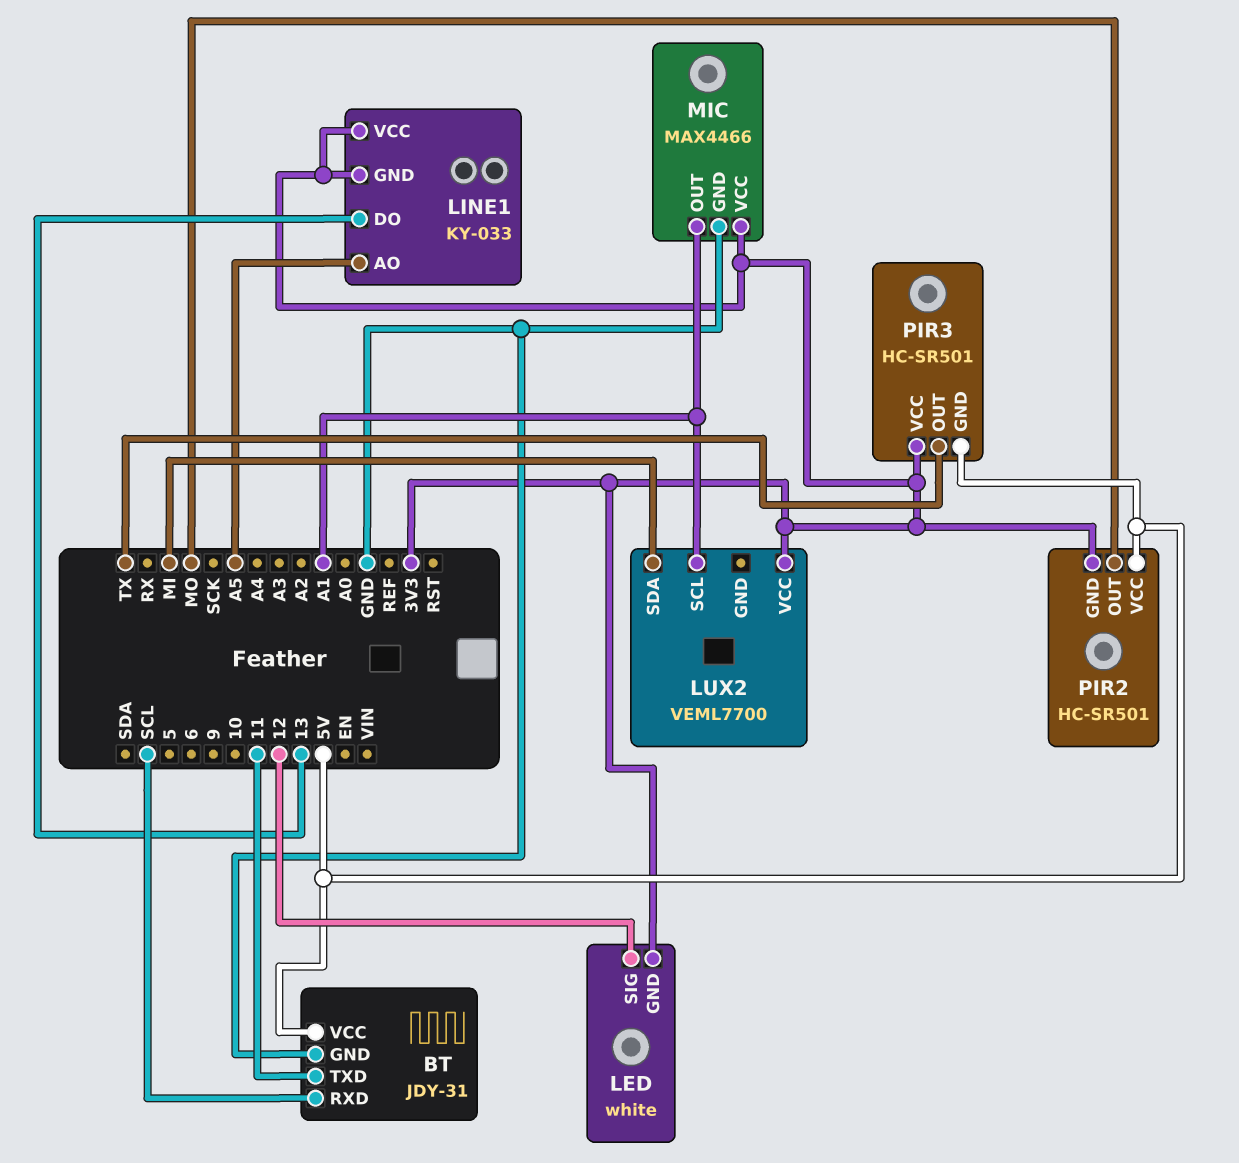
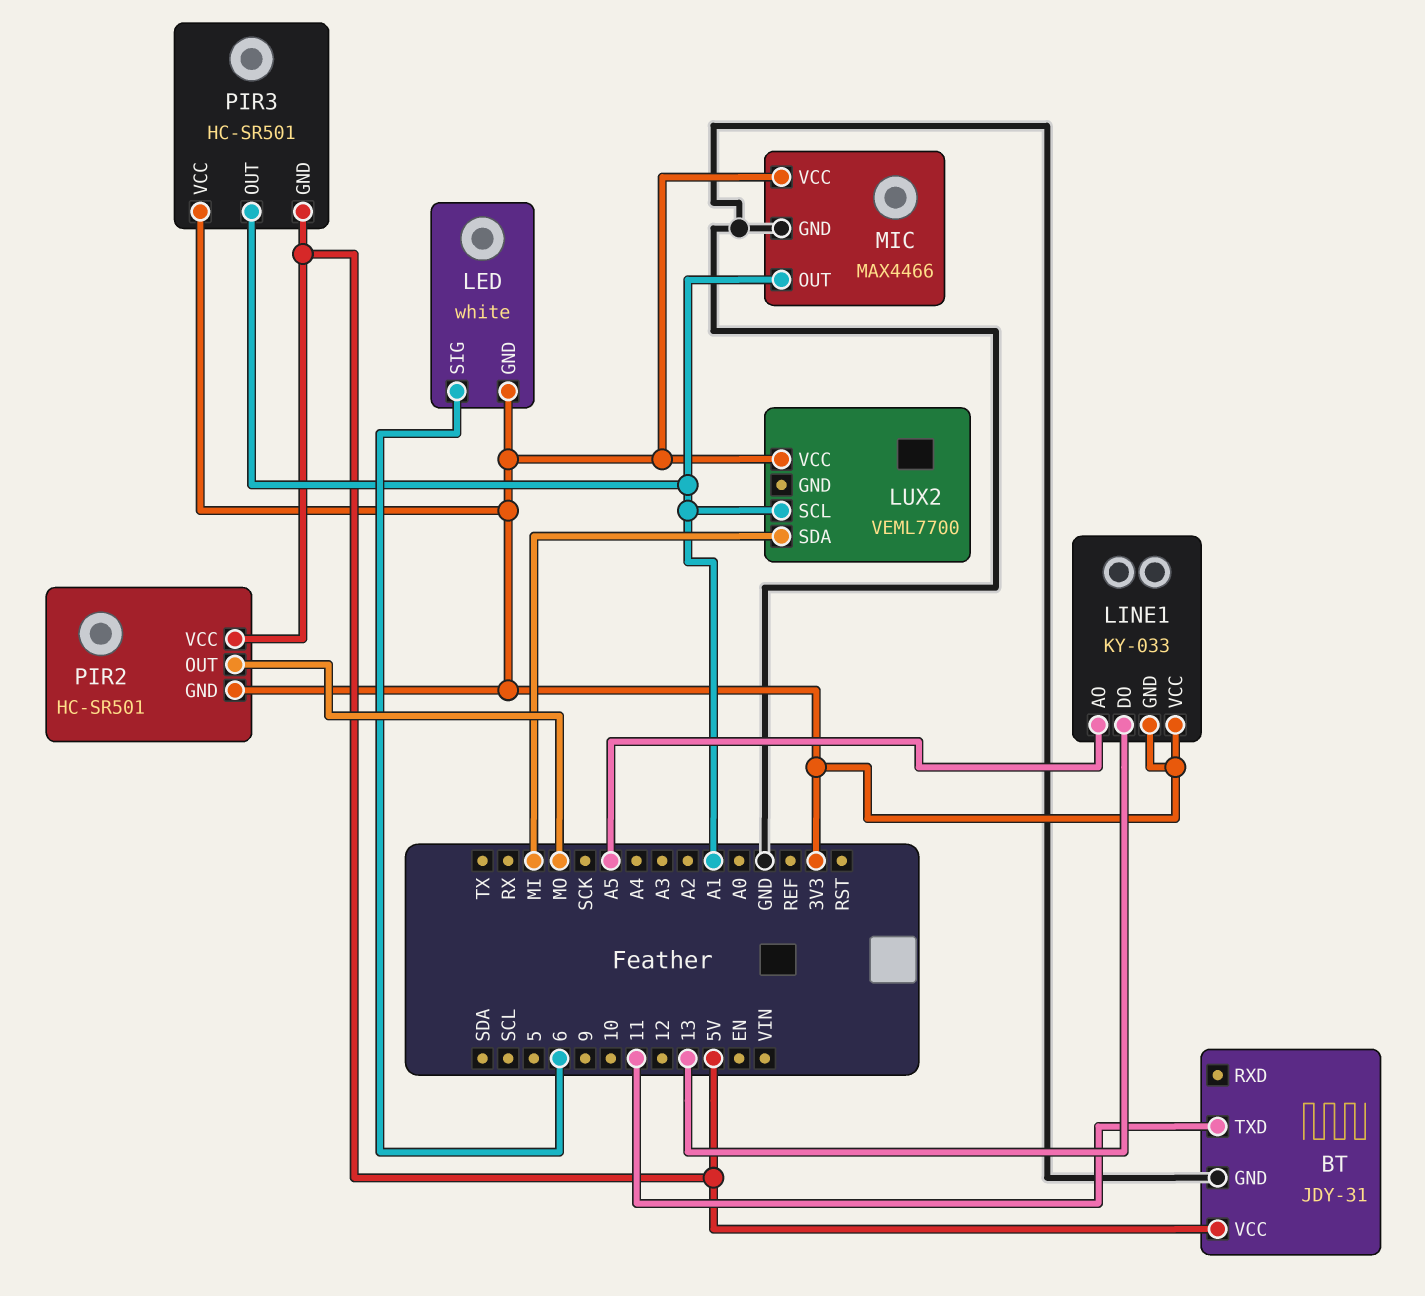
BT pin RXD: SCL -> none
LED pin SIG: 12 -> 6
PIR3 pin OUT: TX -> A1

